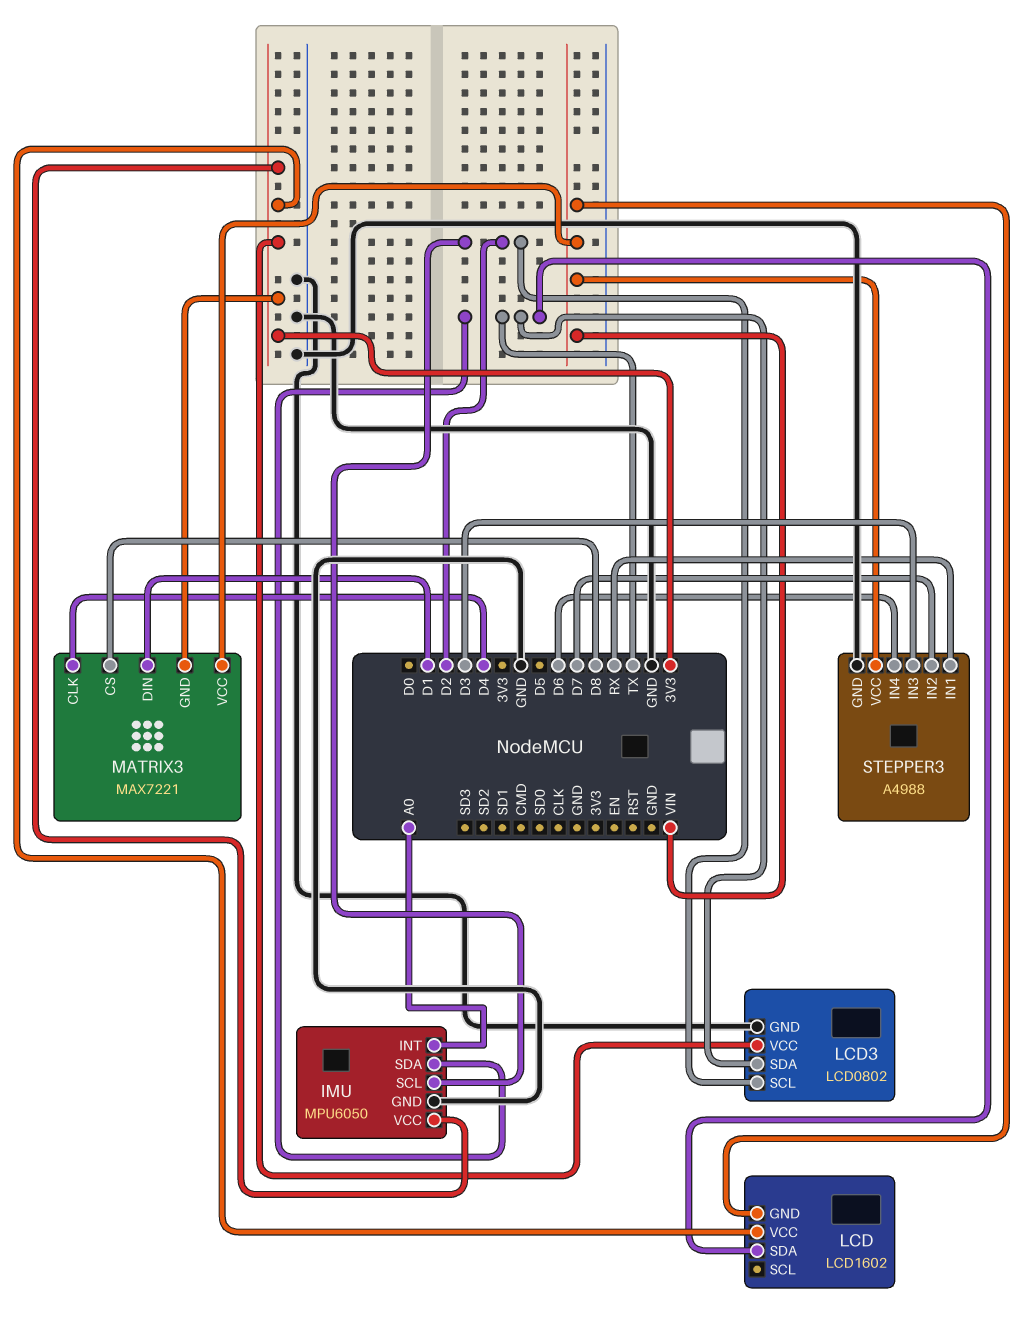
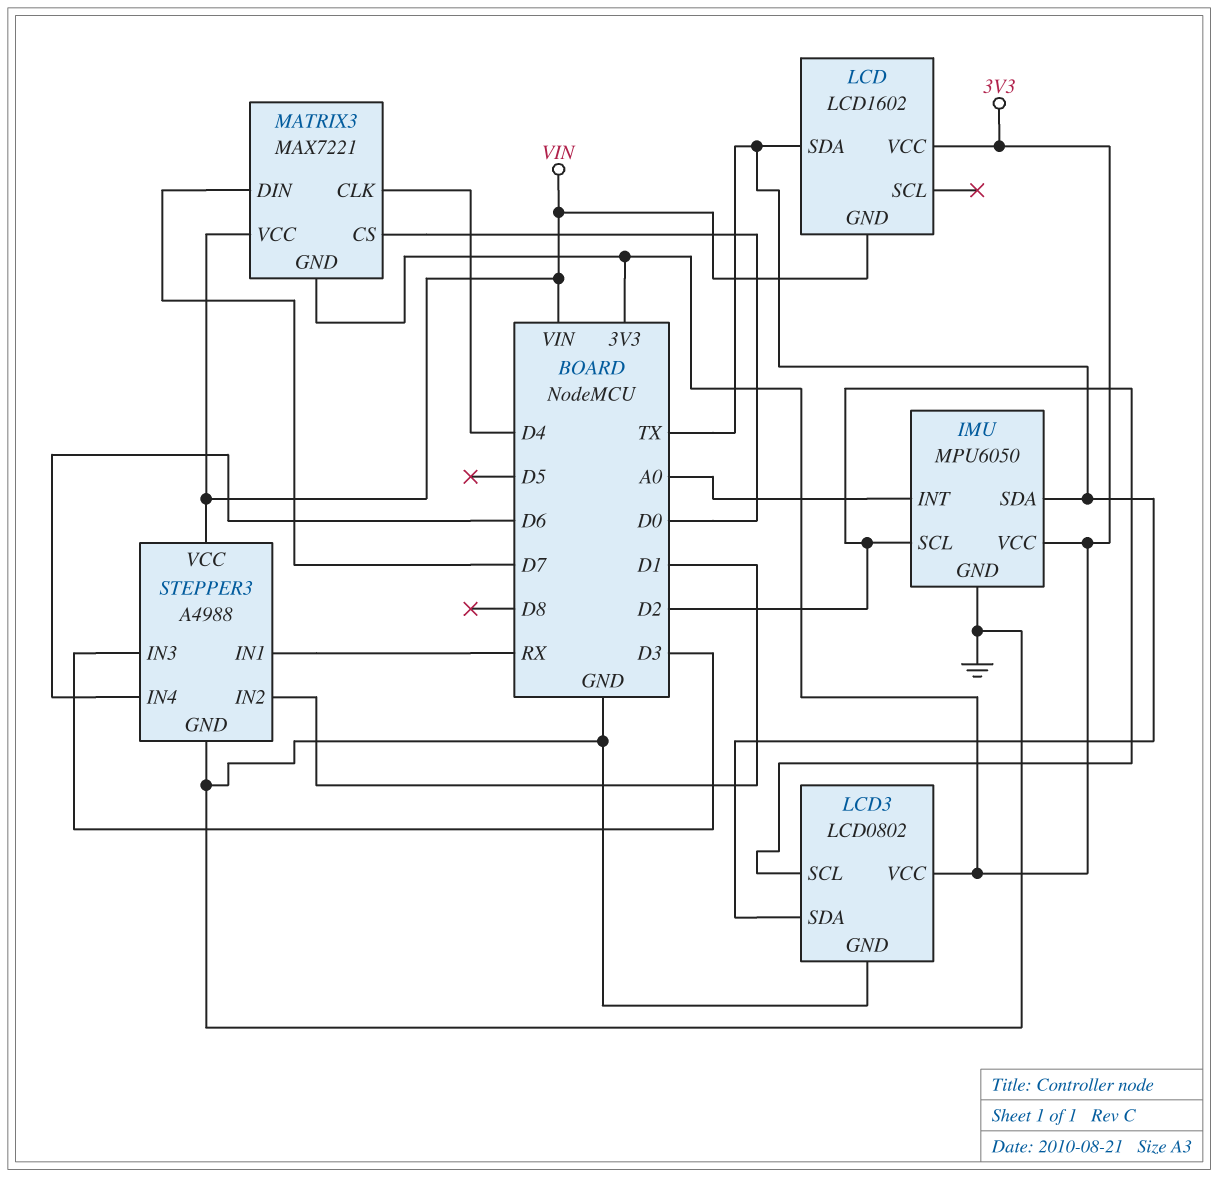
MATRIX3 pin CS: D8 -> D0
MATRIX3 pin DIN: D1 -> D7
STEPPER3 pin IN2: D7 -> D1

